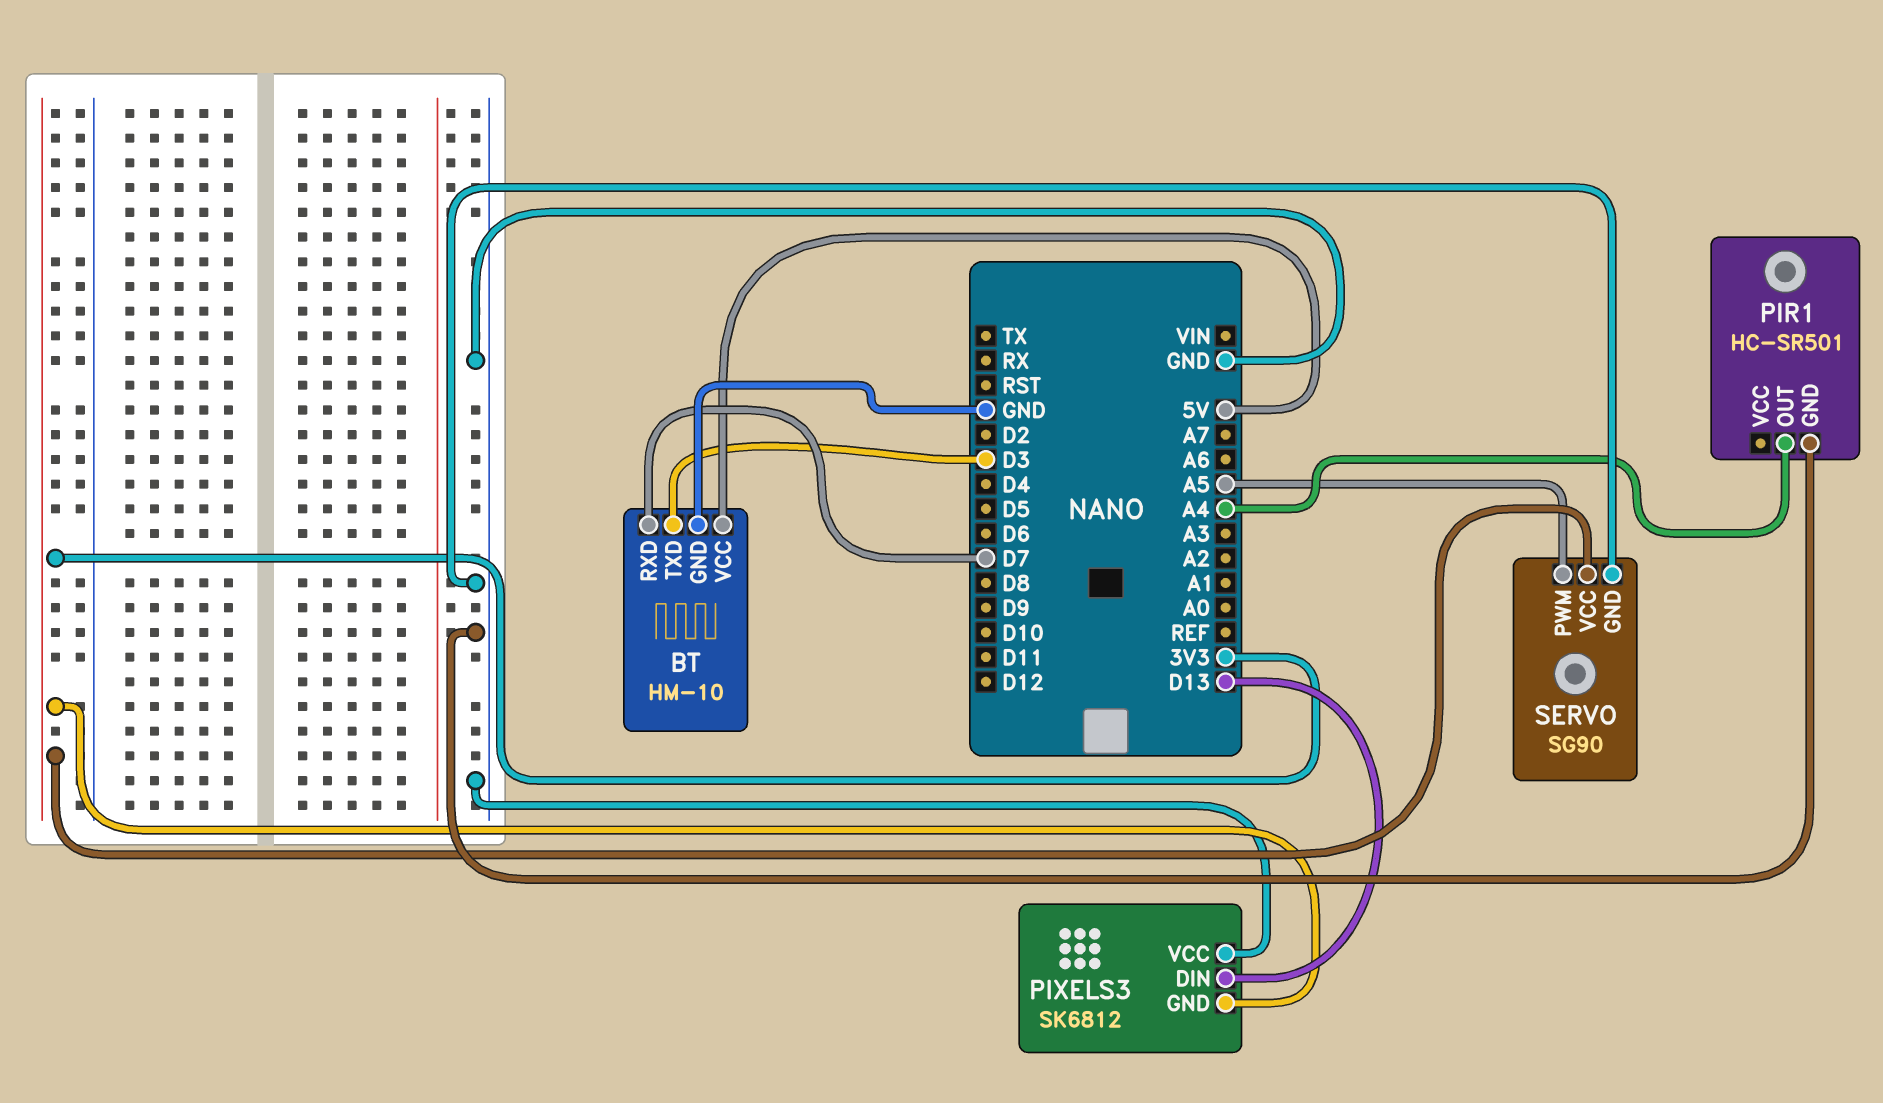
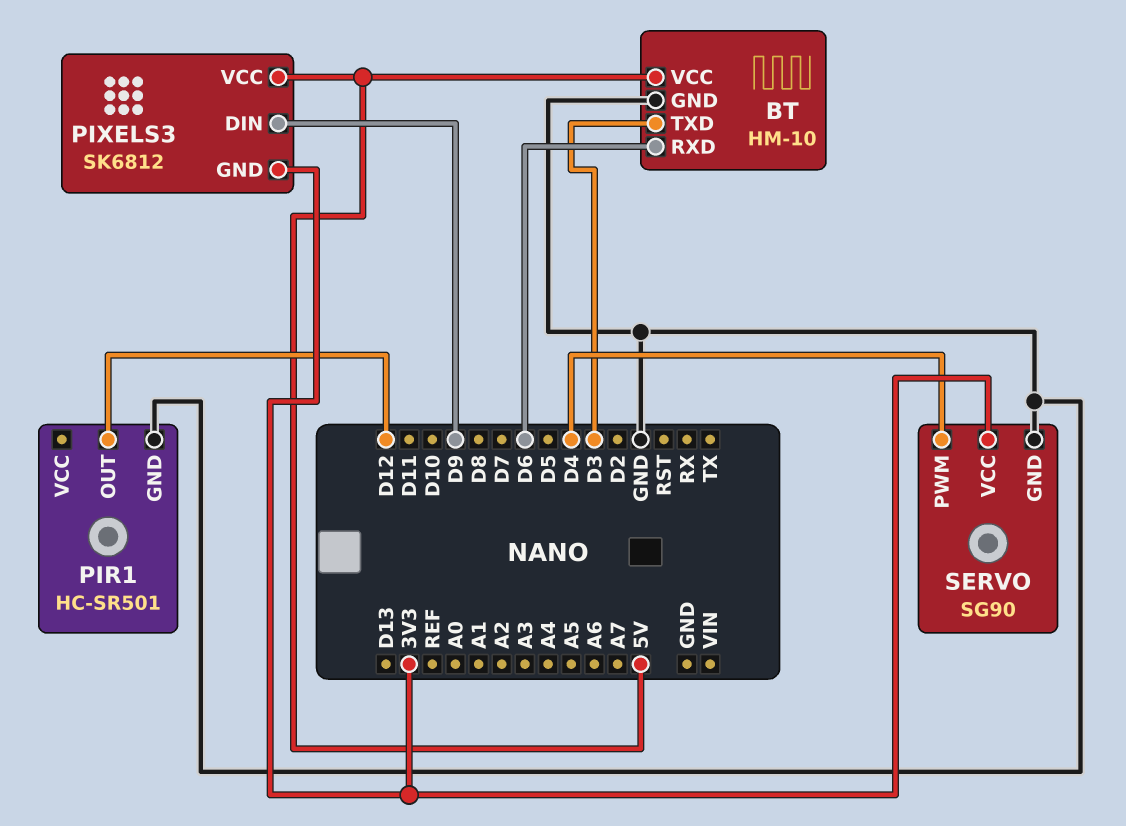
BT pin RXD: D7 -> D6
PIR1 pin OUT: A4 -> D12
PIXELS3 pin DIN: D13 -> D9
PIXELS3 pin VCC: GND -> 5V
SERVO pin PWM: A5 -> D4

